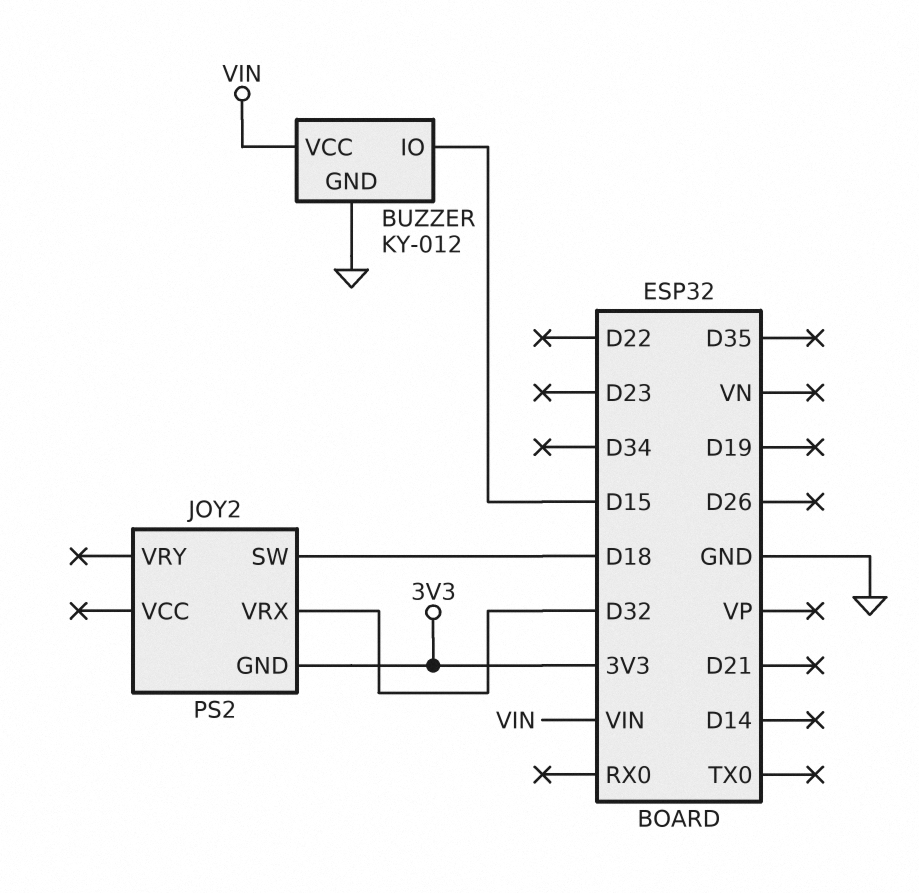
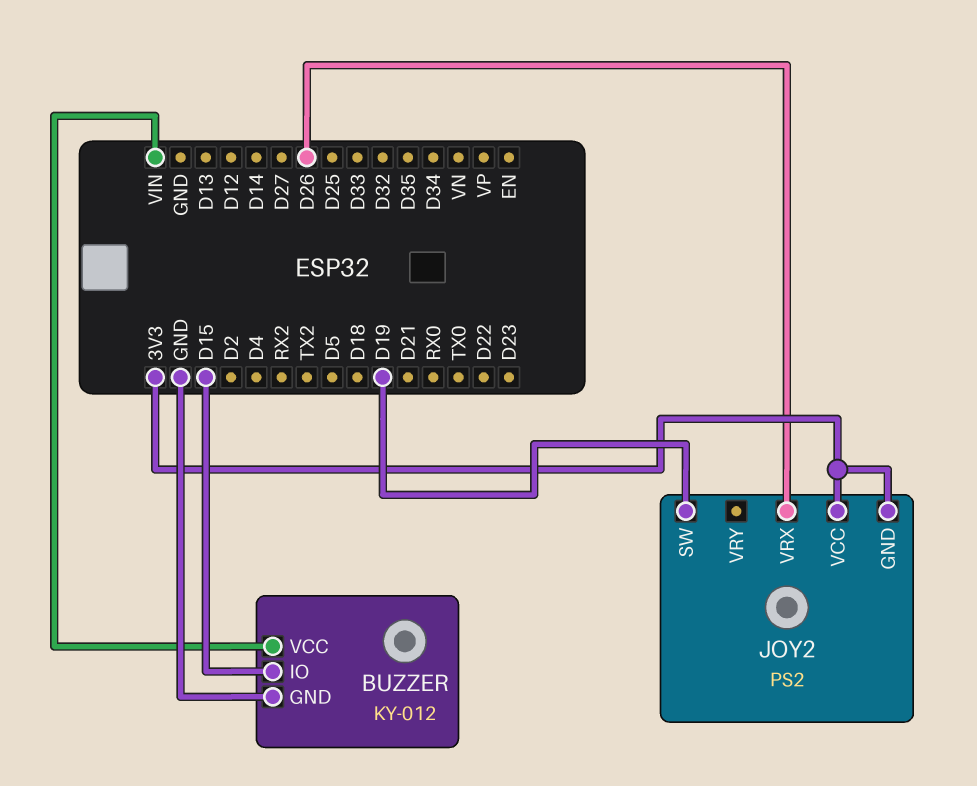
JOY2 pin SW: D18 -> D19
JOY2 pin VCC: none -> 3V3
JOY2 pin VRX: D32 -> D26

